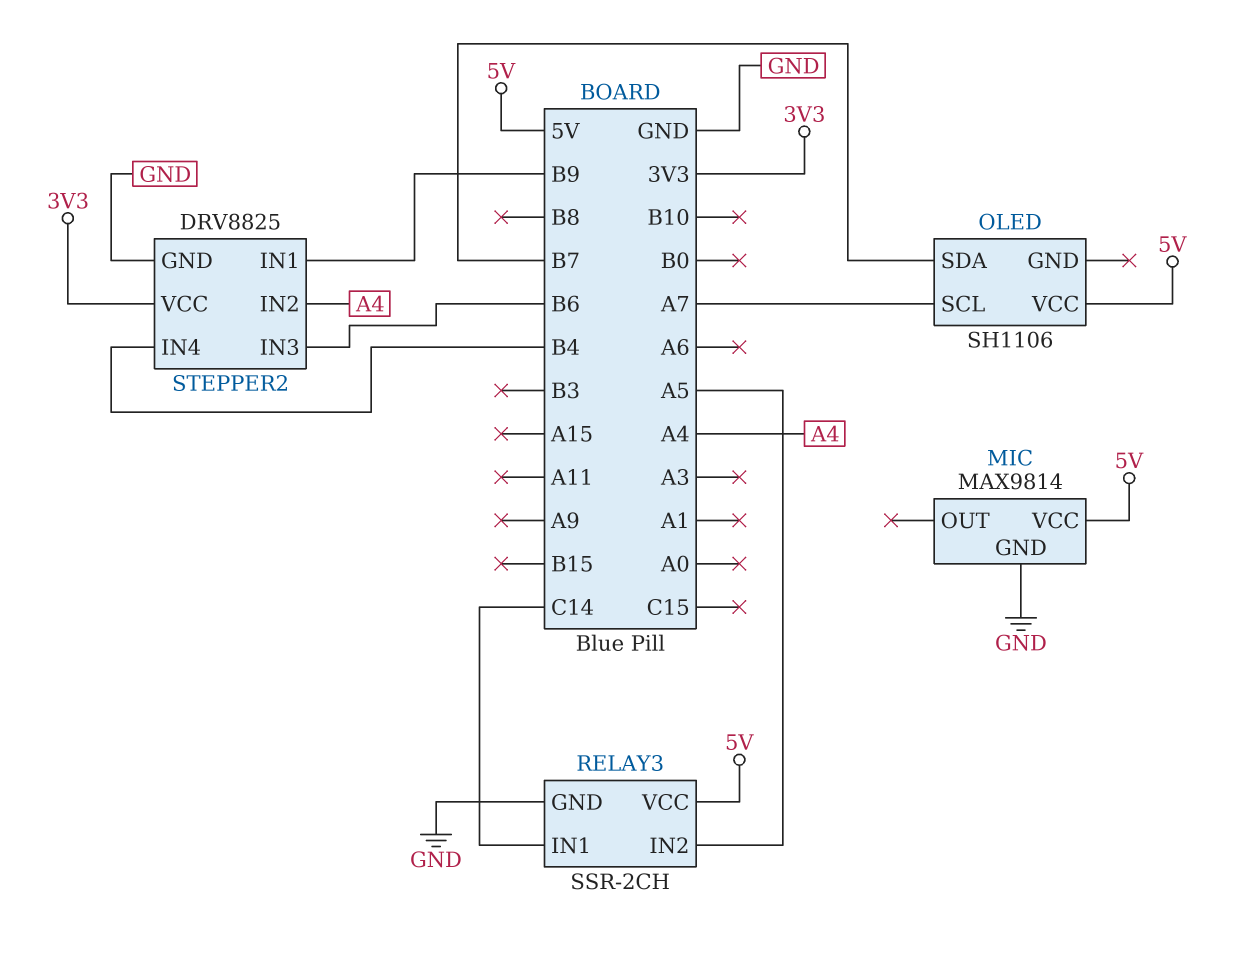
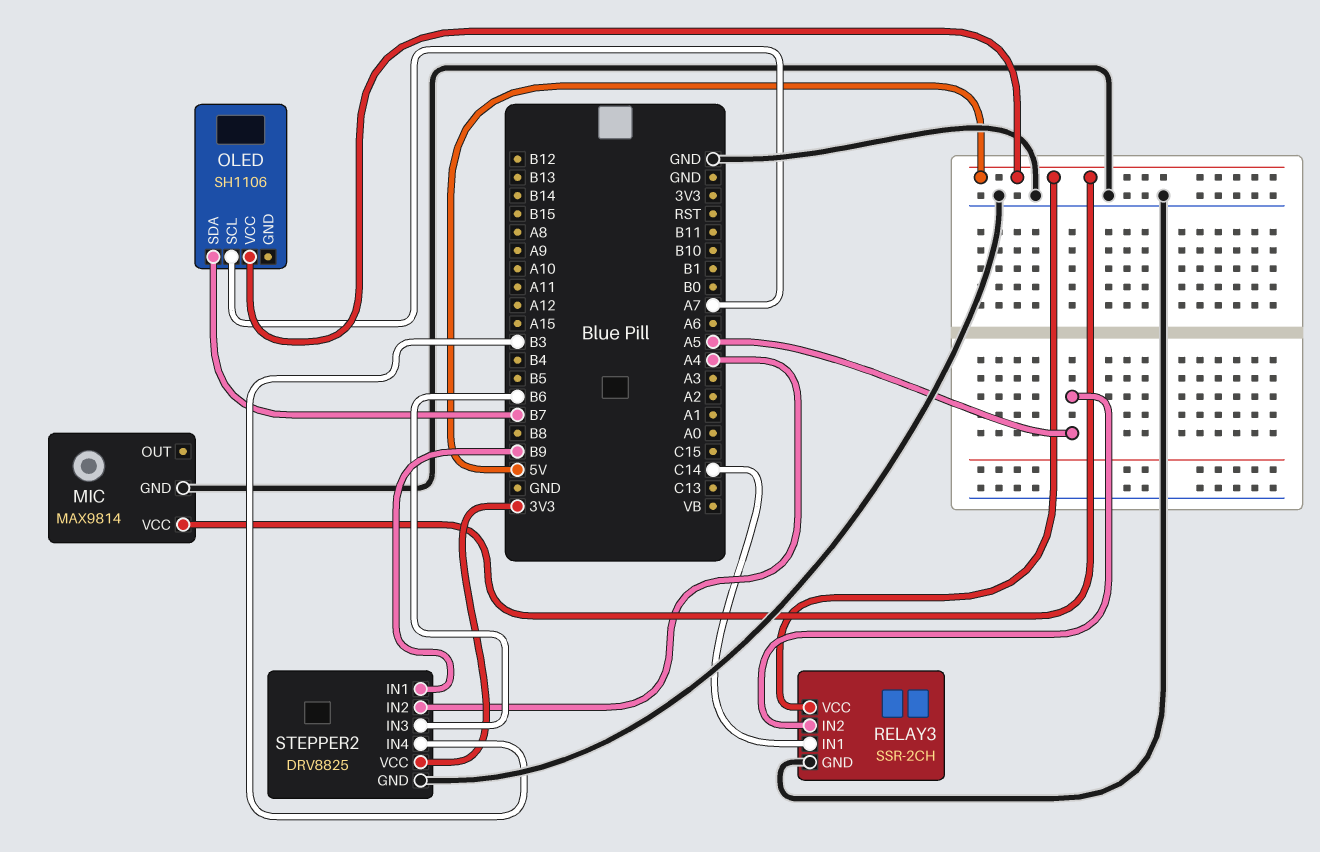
STEPPER2 pin IN4: B4 -> B3

